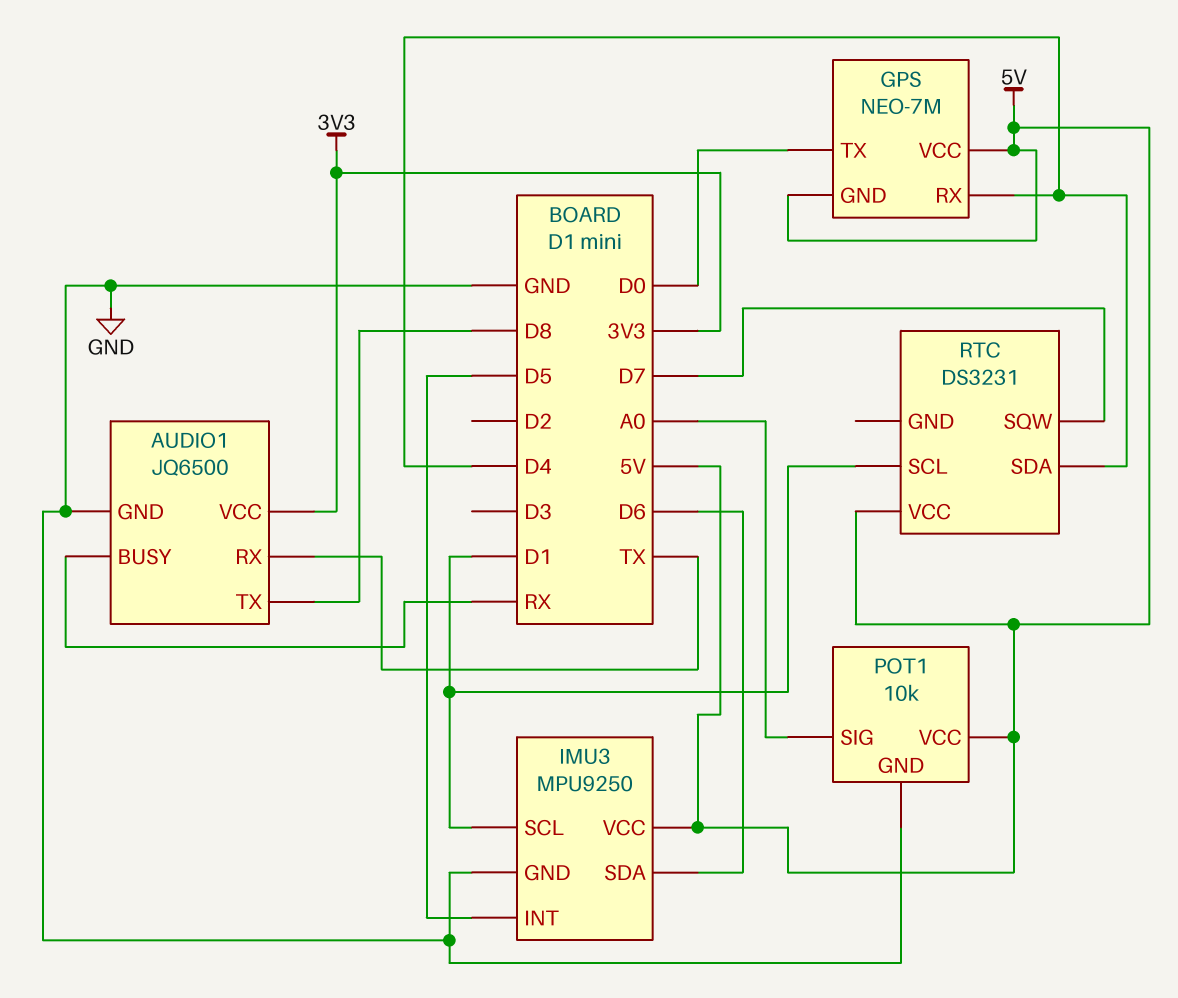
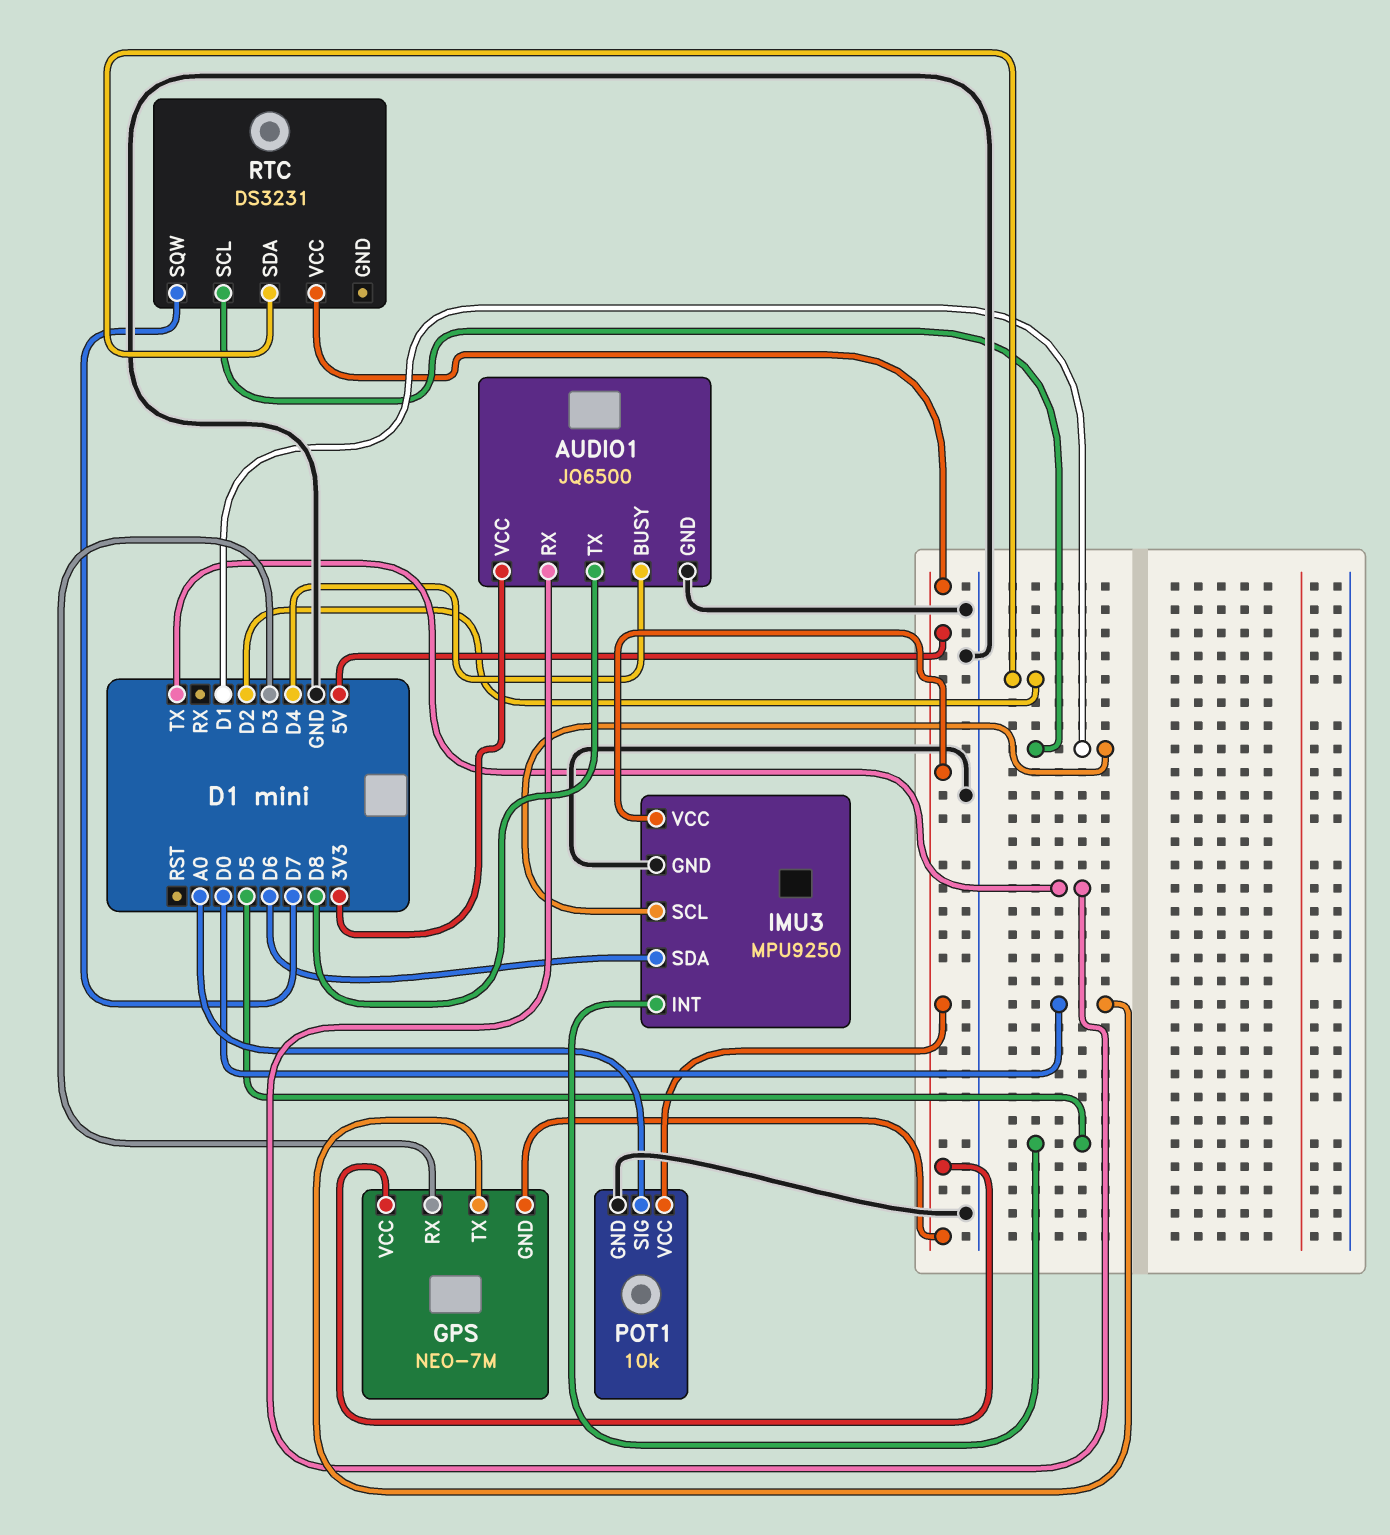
AUDIO1 pin BUSY: RX -> D4
GPS pin RX: D4 -> D3
RTC pin SDA: D4 -> D2

